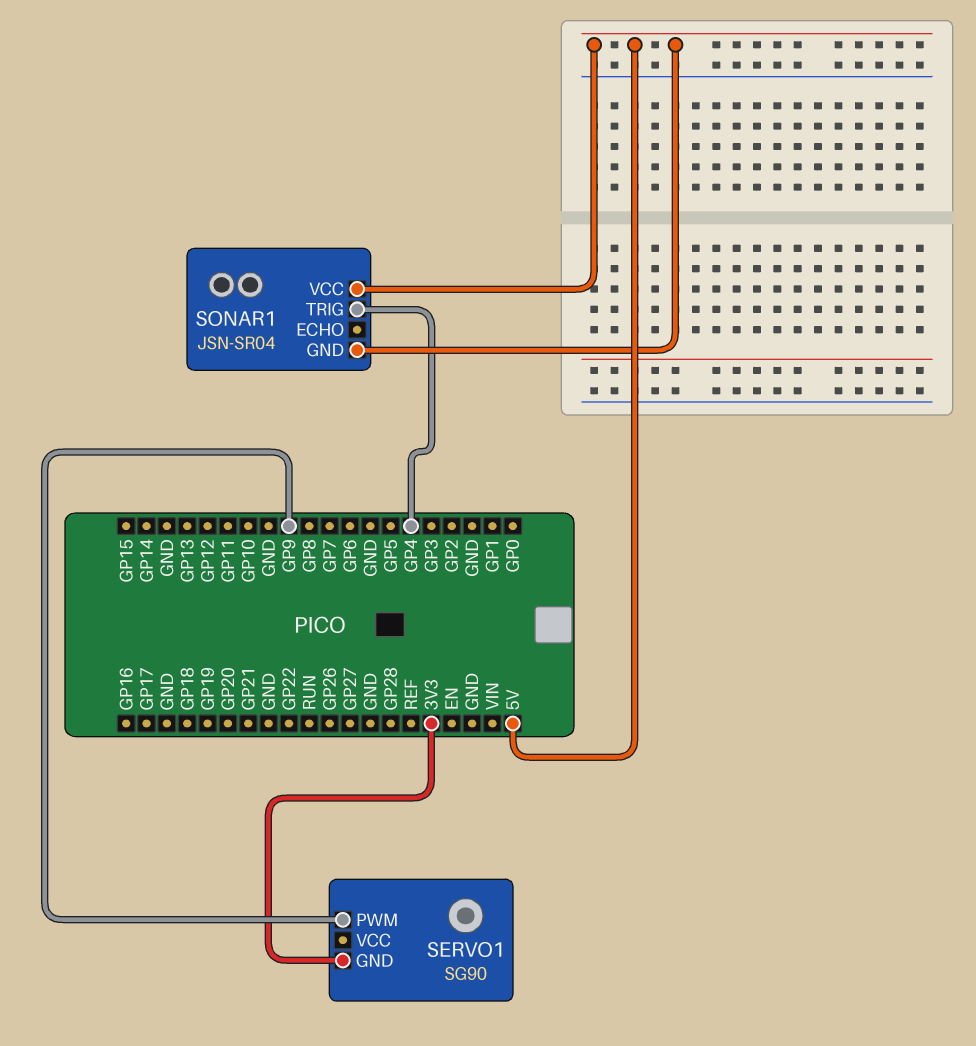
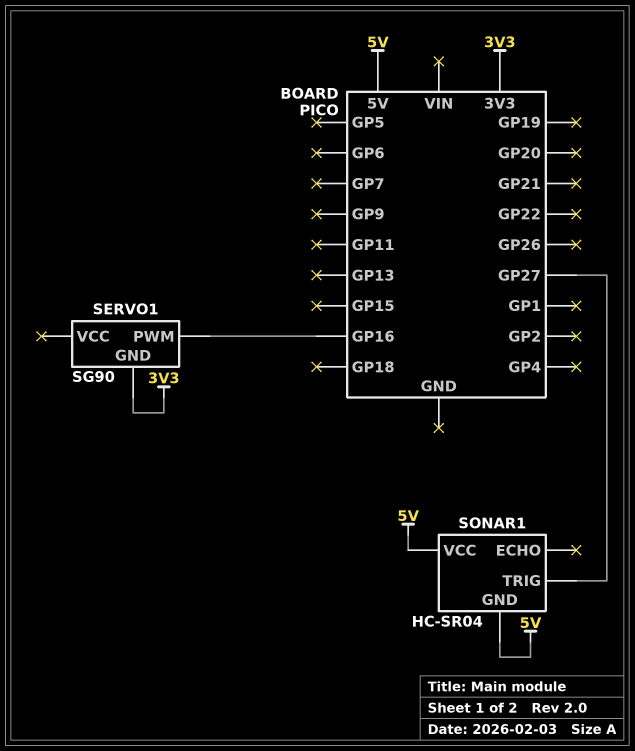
SERVO1 pin PWM: GP9 -> GP16
SONAR1: JSN-SR04 -> HC-SR04
SONAR1 pin TRIG: GP4 -> GP27

